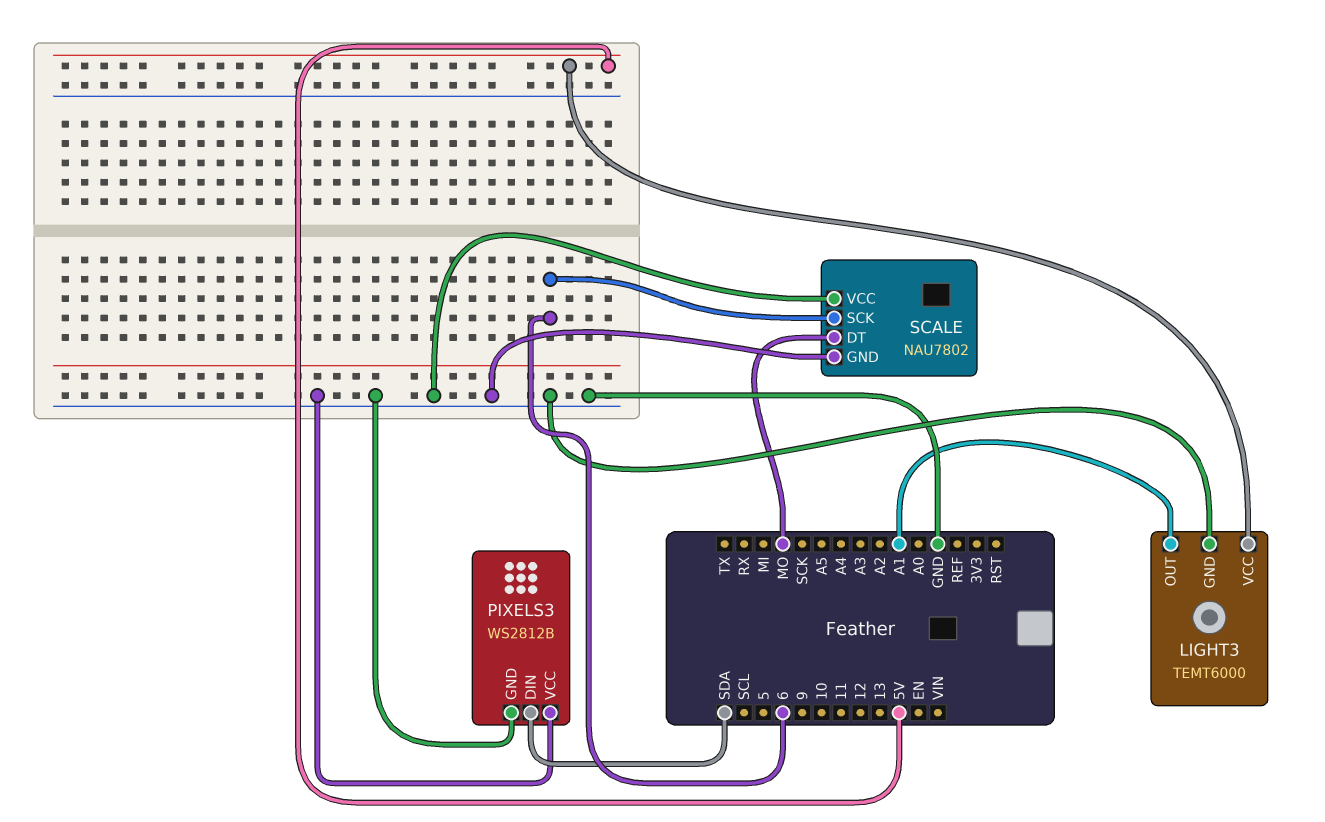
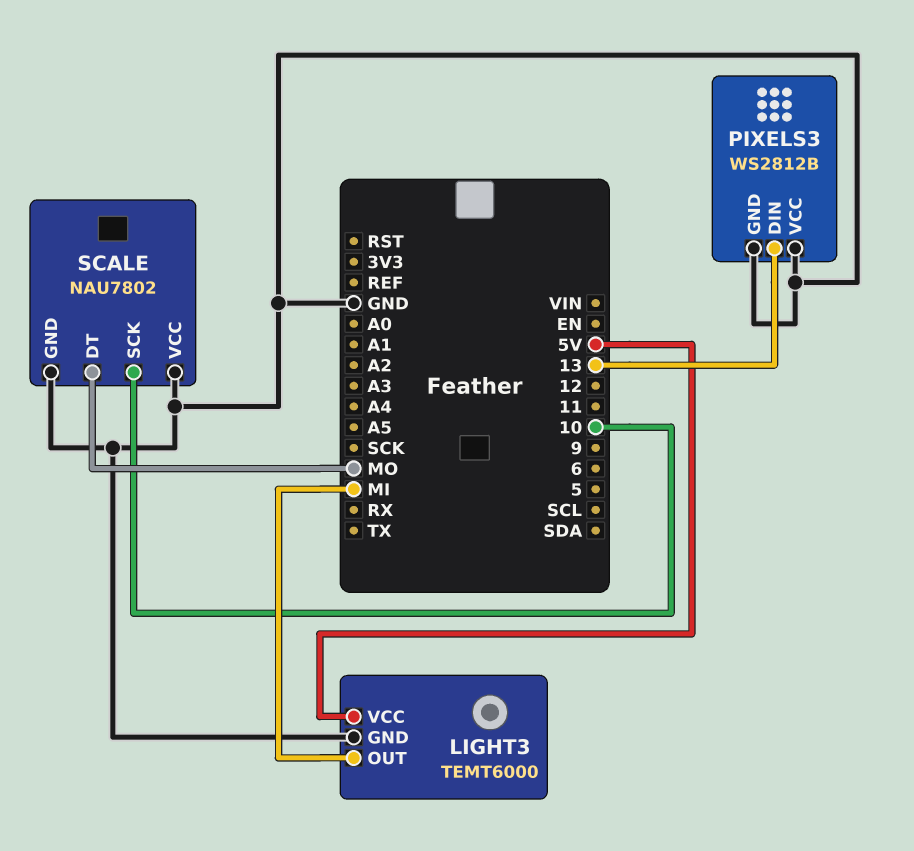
LIGHT3 pin OUT: A1 -> MI
PIXELS3 pin DIN: SDA -> 13
SCALE pin SCK: 6 -> 10

